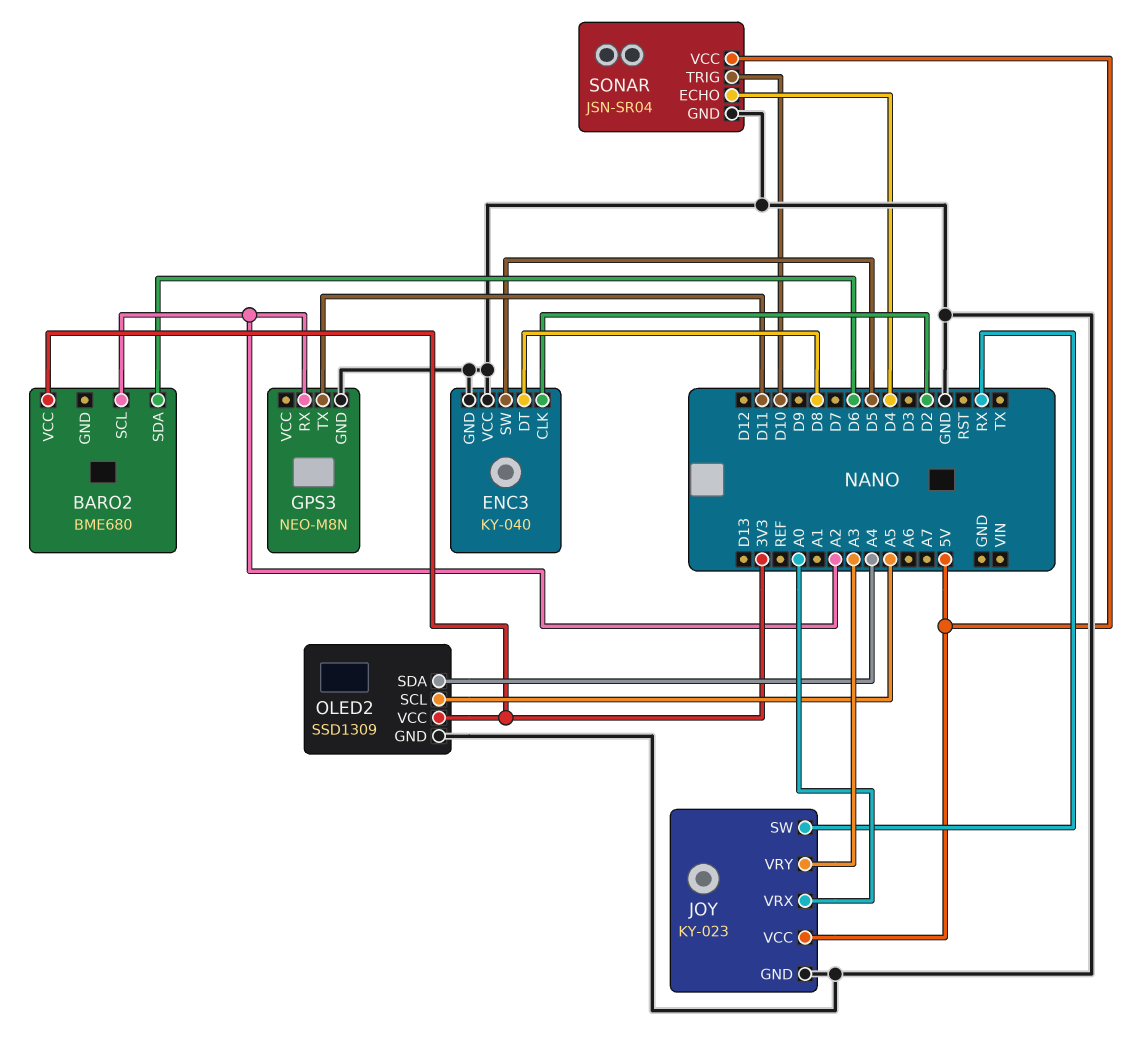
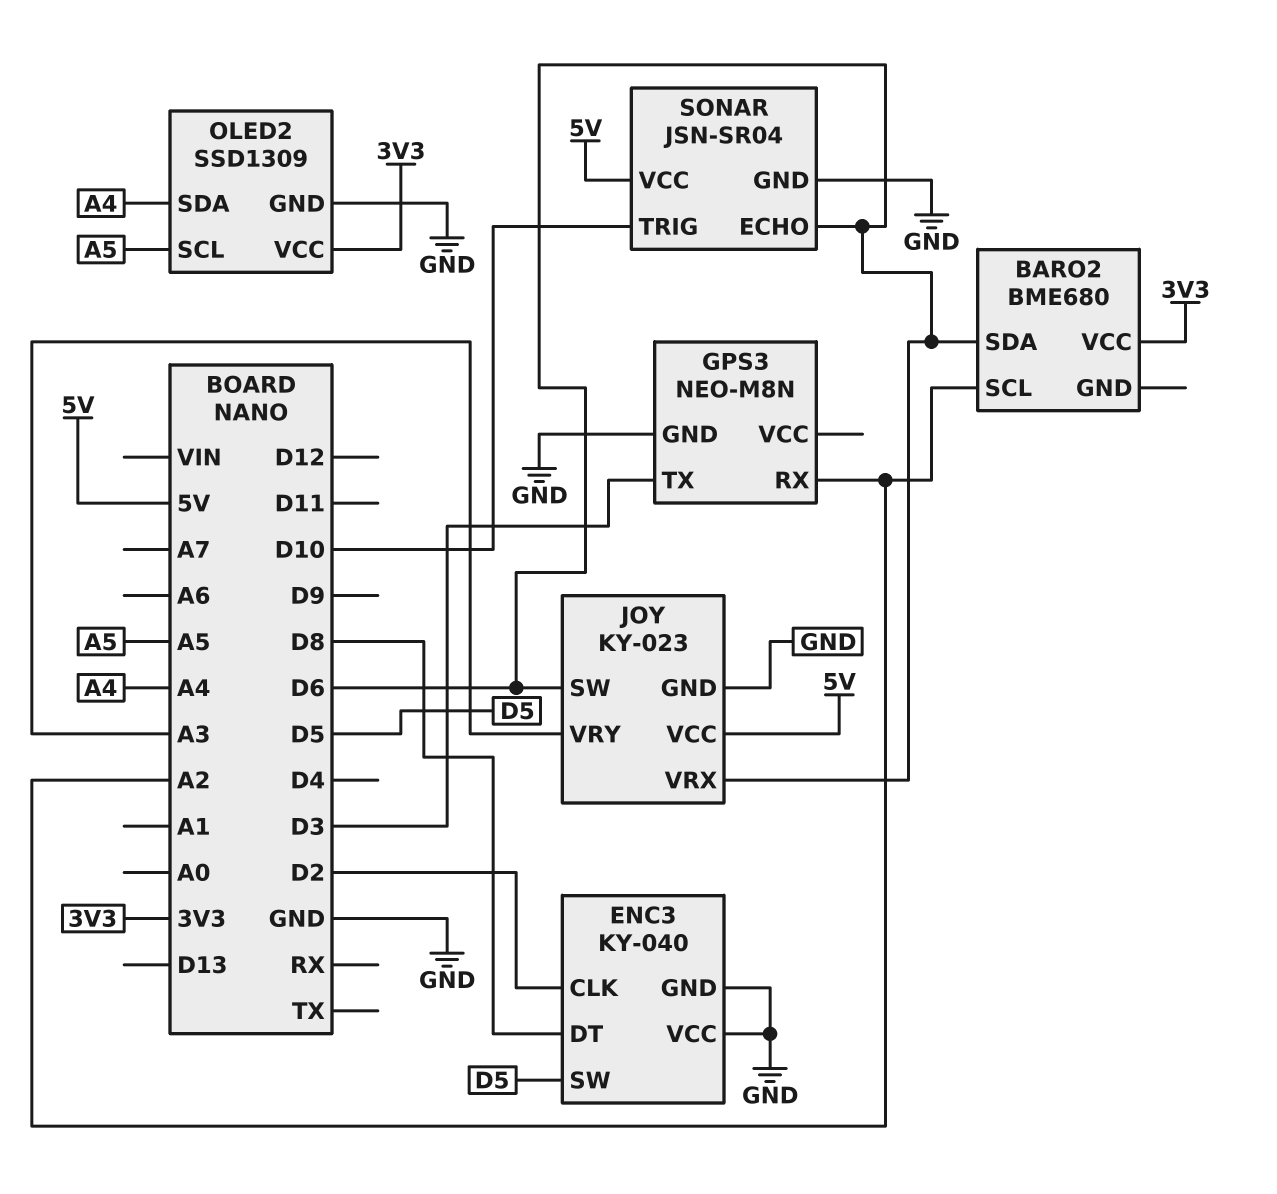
GPS3 pin TX: D11 -> D3
JOY pin SW: RX -> D6
JOY pin VRX: A0 -> D6
SONAR pin ECHO: D4 -> D6

